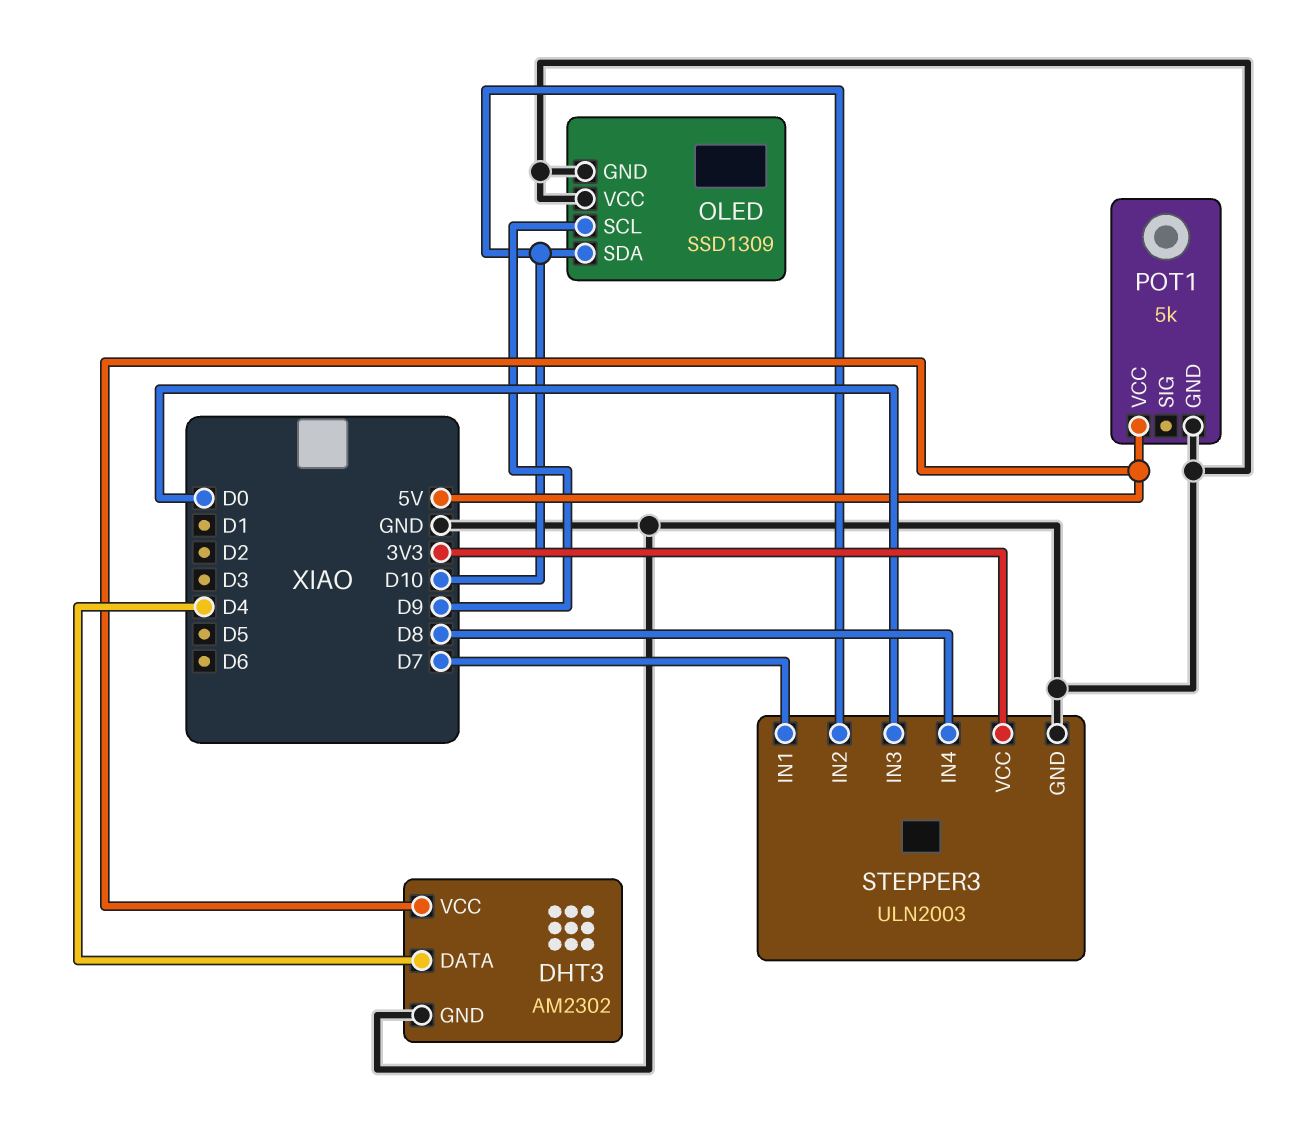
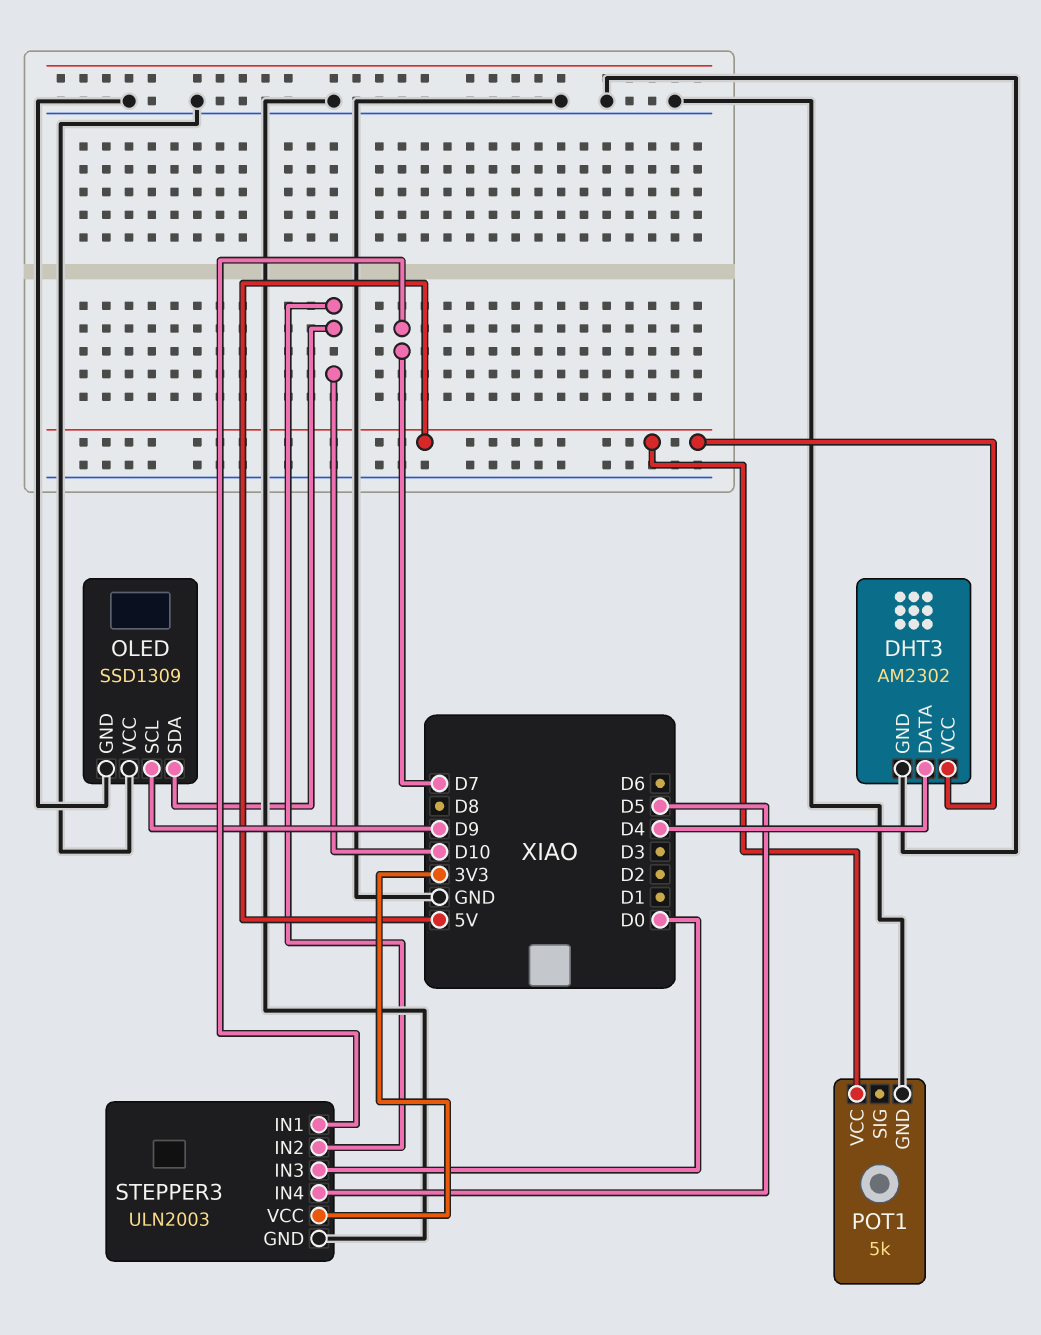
STEPPER3 pin IN4: D8 -> D5

